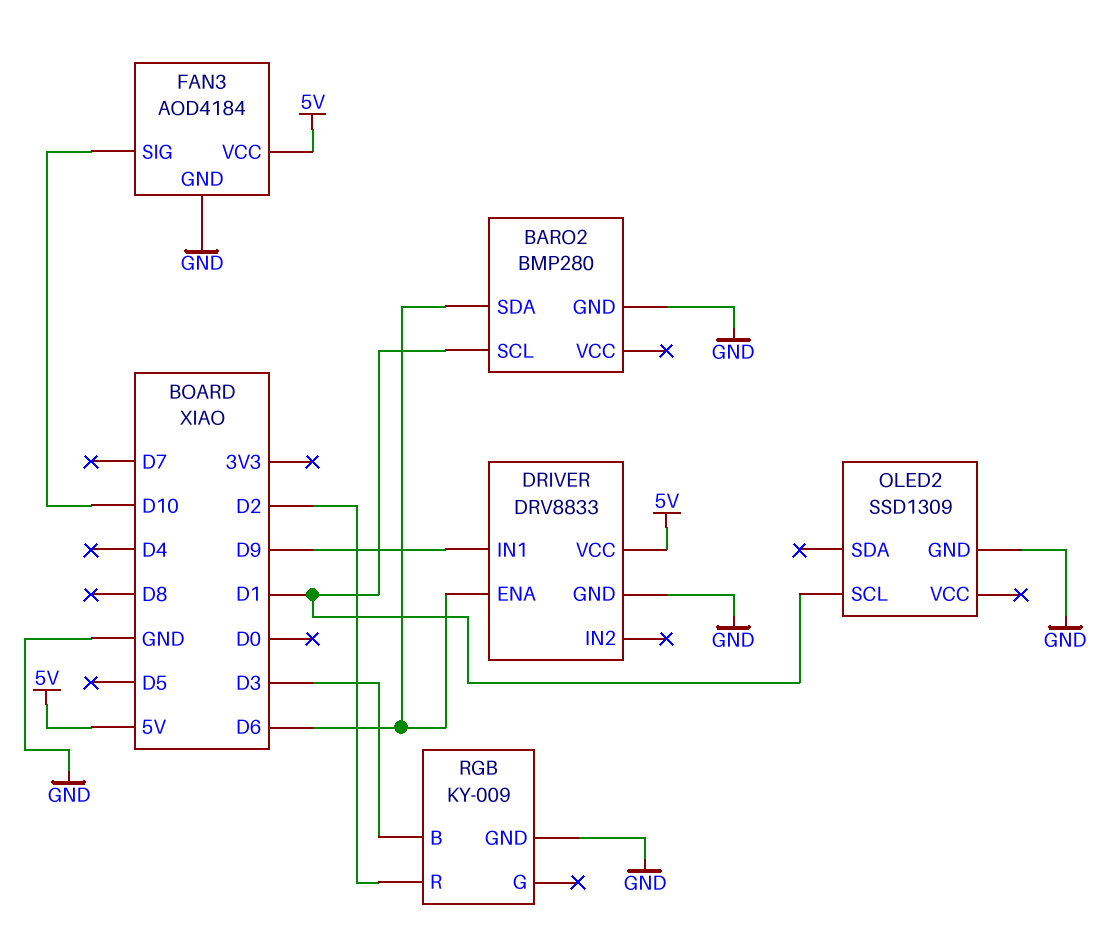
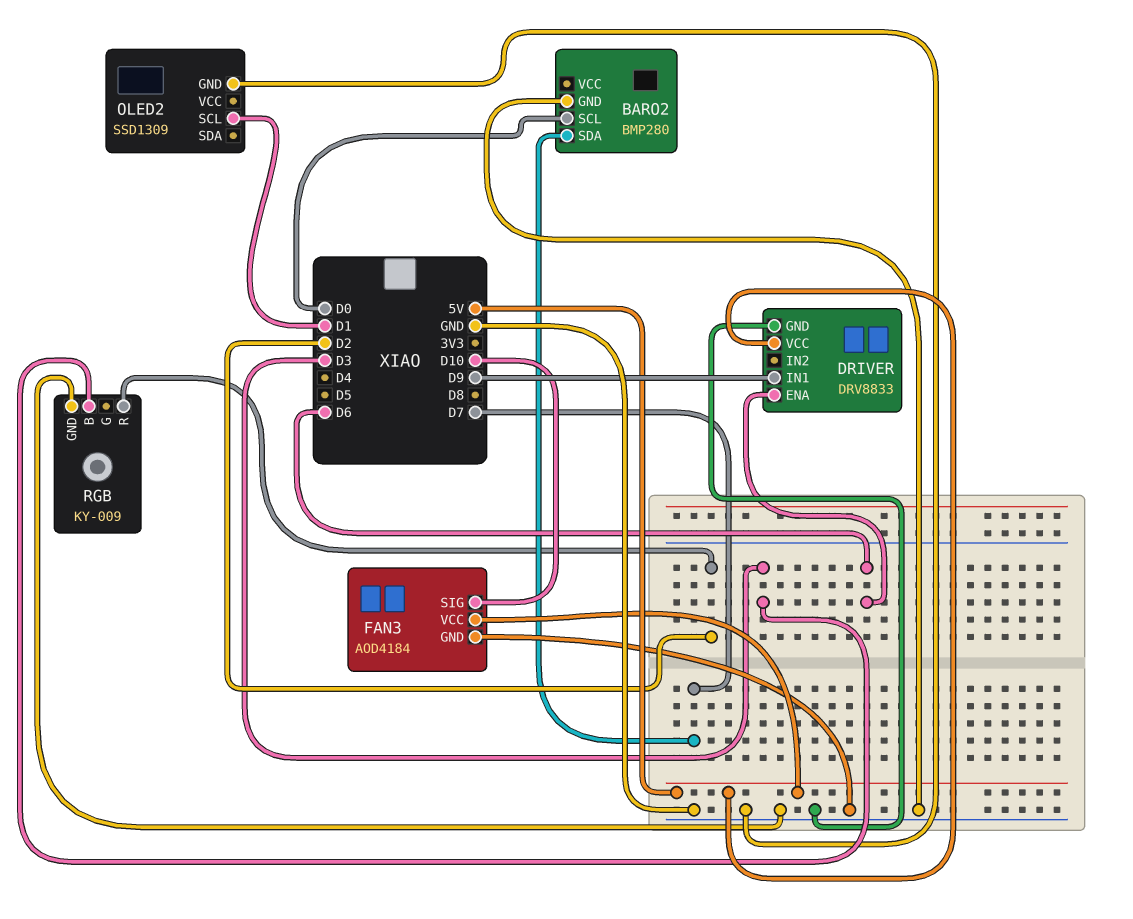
BARO2 pin SCL: D1 -> D0
BARO2 pin SDA: D6 -> D7

